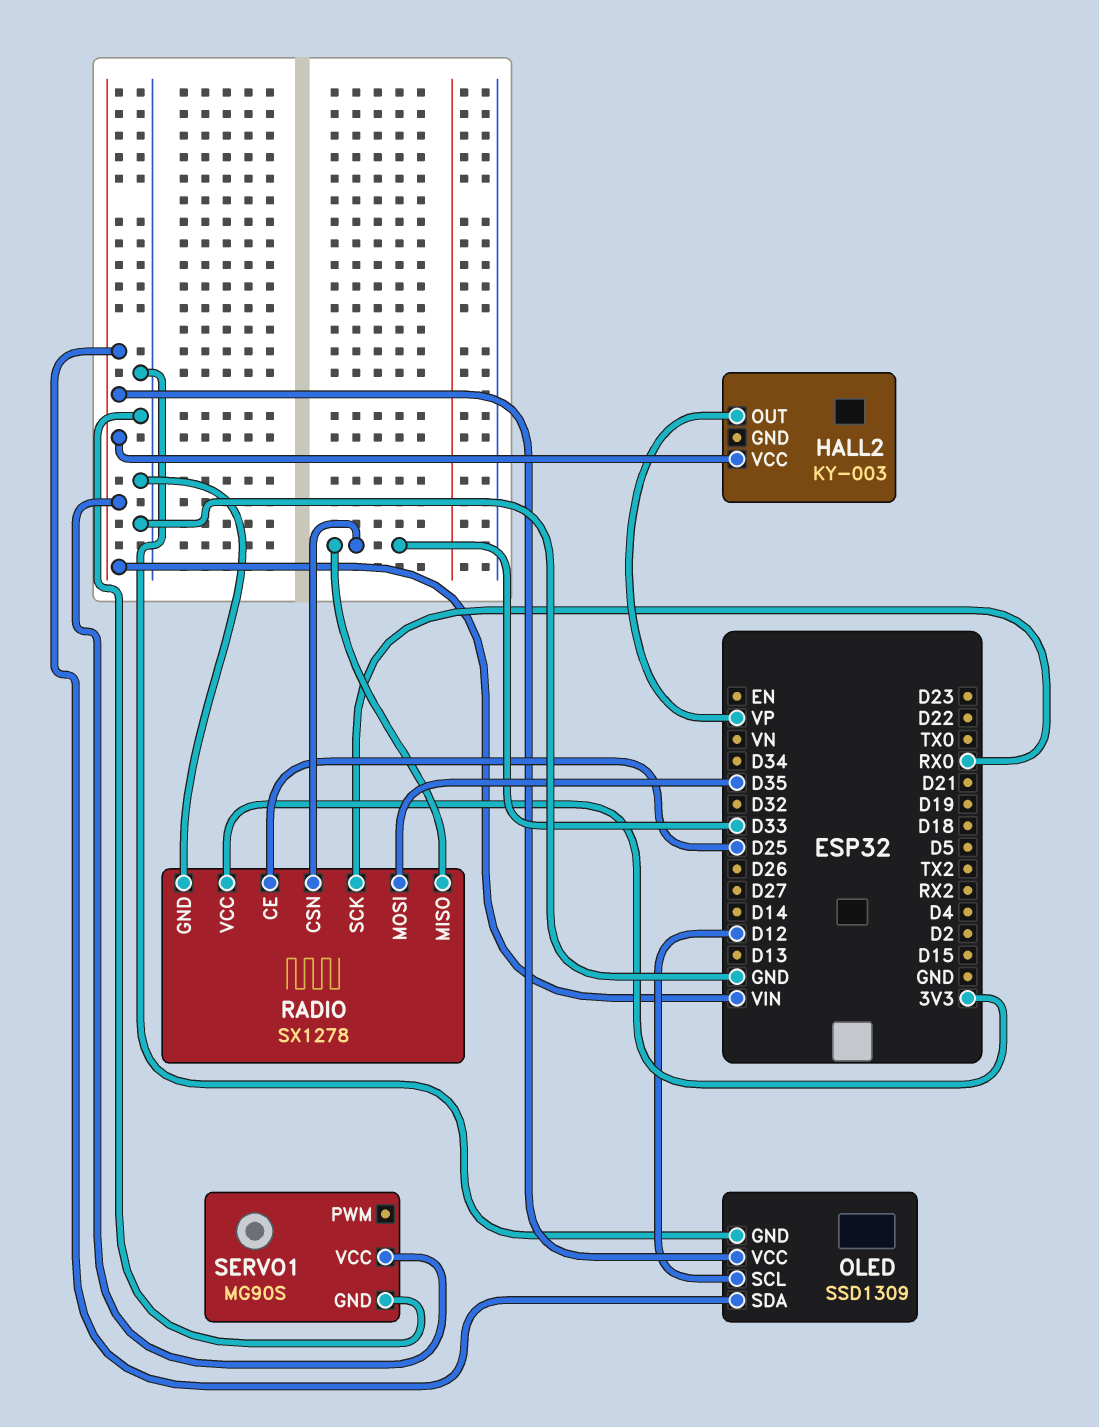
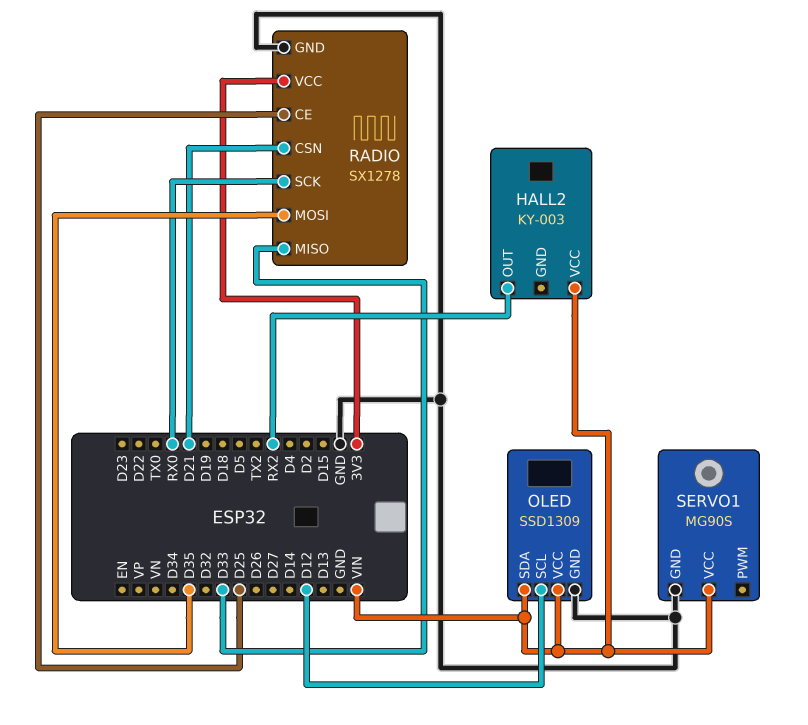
HALL2 pin OUT: VP -> RX2
RADIO pin CSN: D33 -> D21

